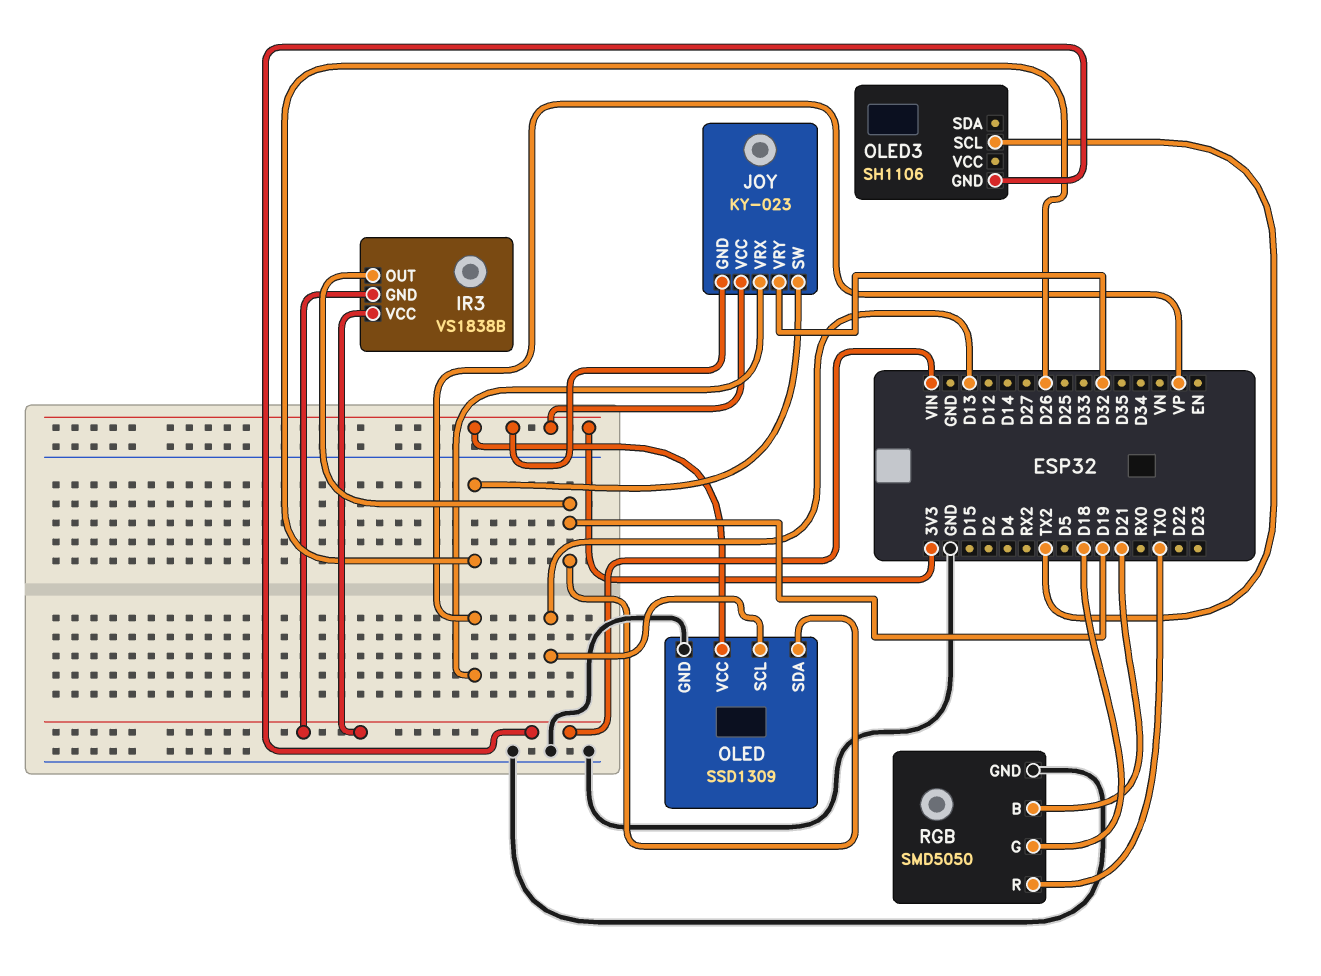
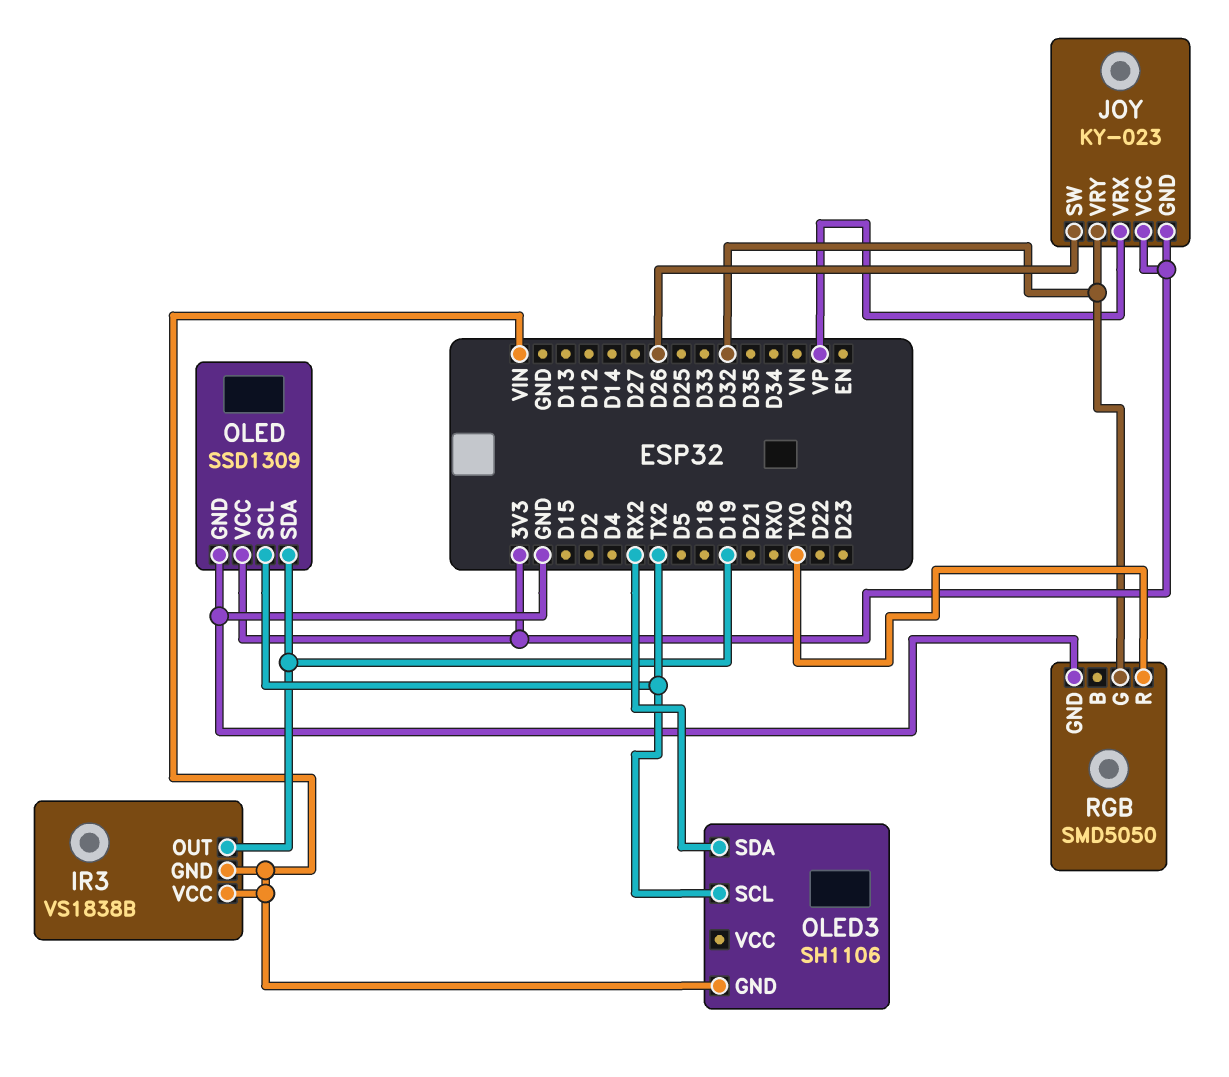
OLED pin SCL: D13 -> TX2
OLED3 pin SDA: none -> RX2
RGB pin B: D21 -> none
RGB pin G: D18 -> D32

